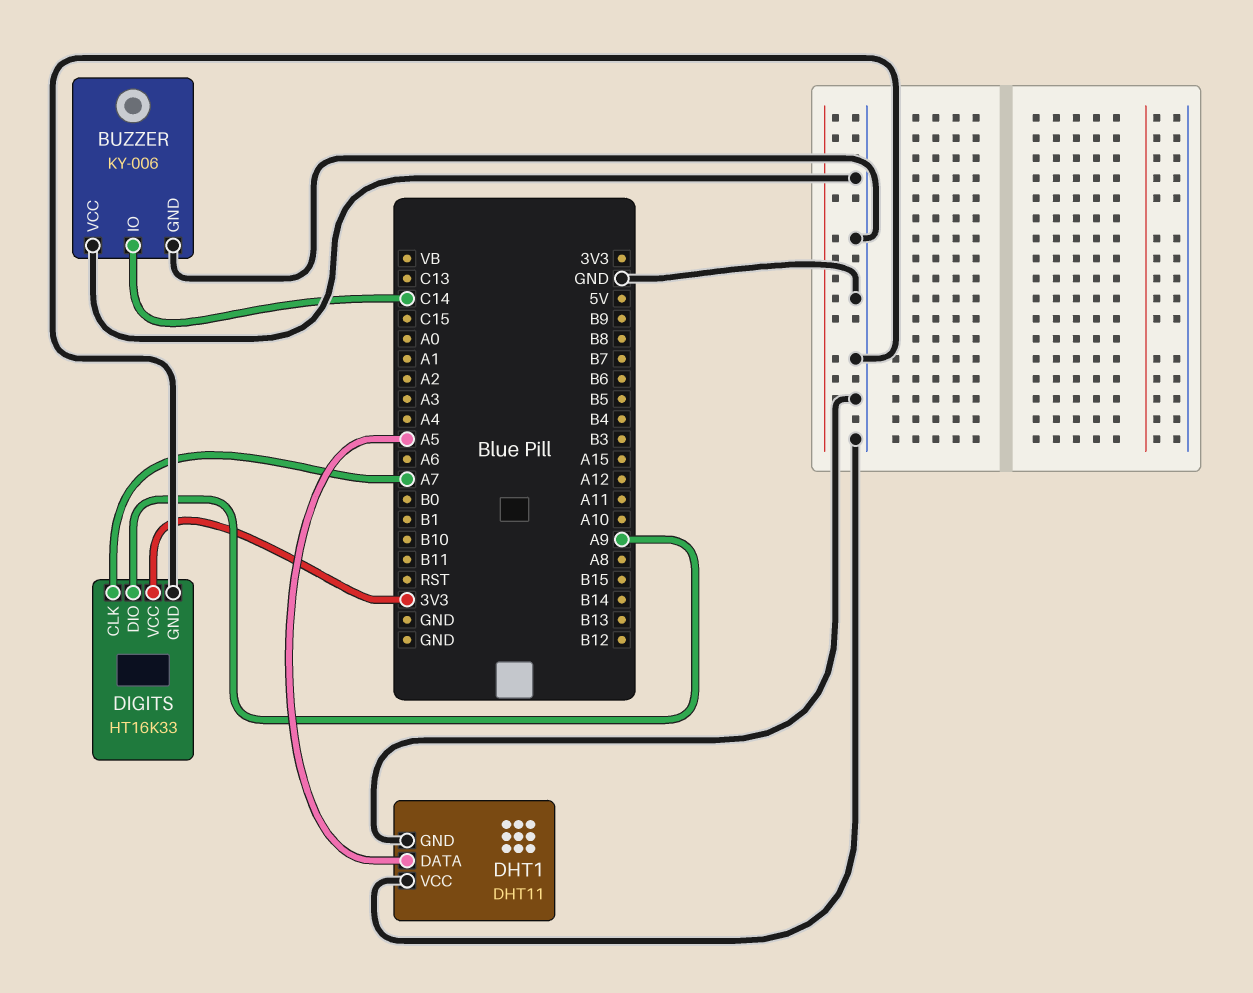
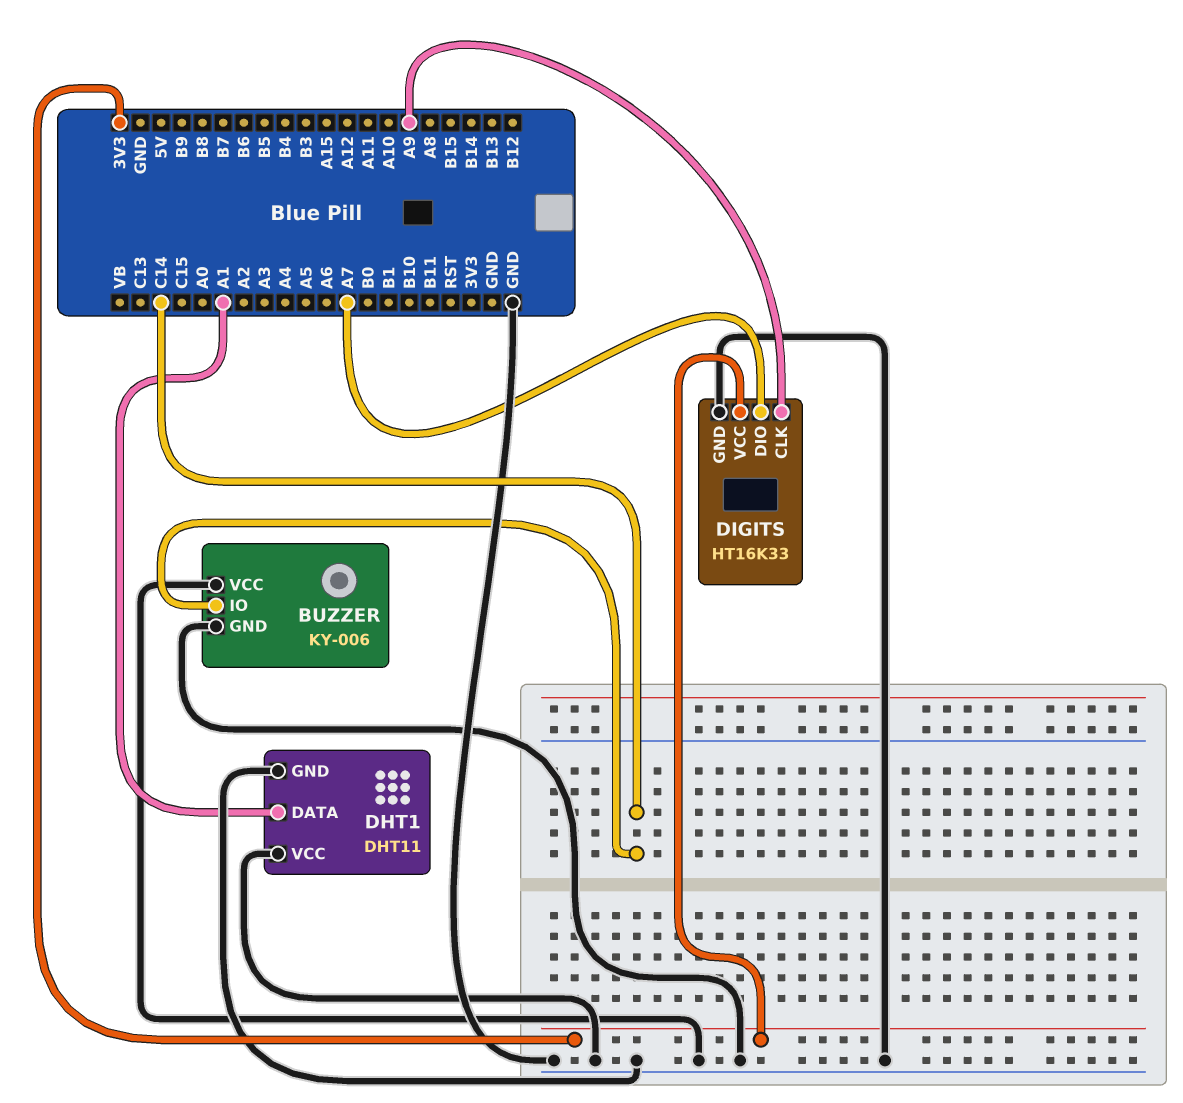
DHT1 pin DATA: A5 -> A1
DIGITS pin CLK: A7 -> A9
DIGITS pin DIO: A9 -> A7

